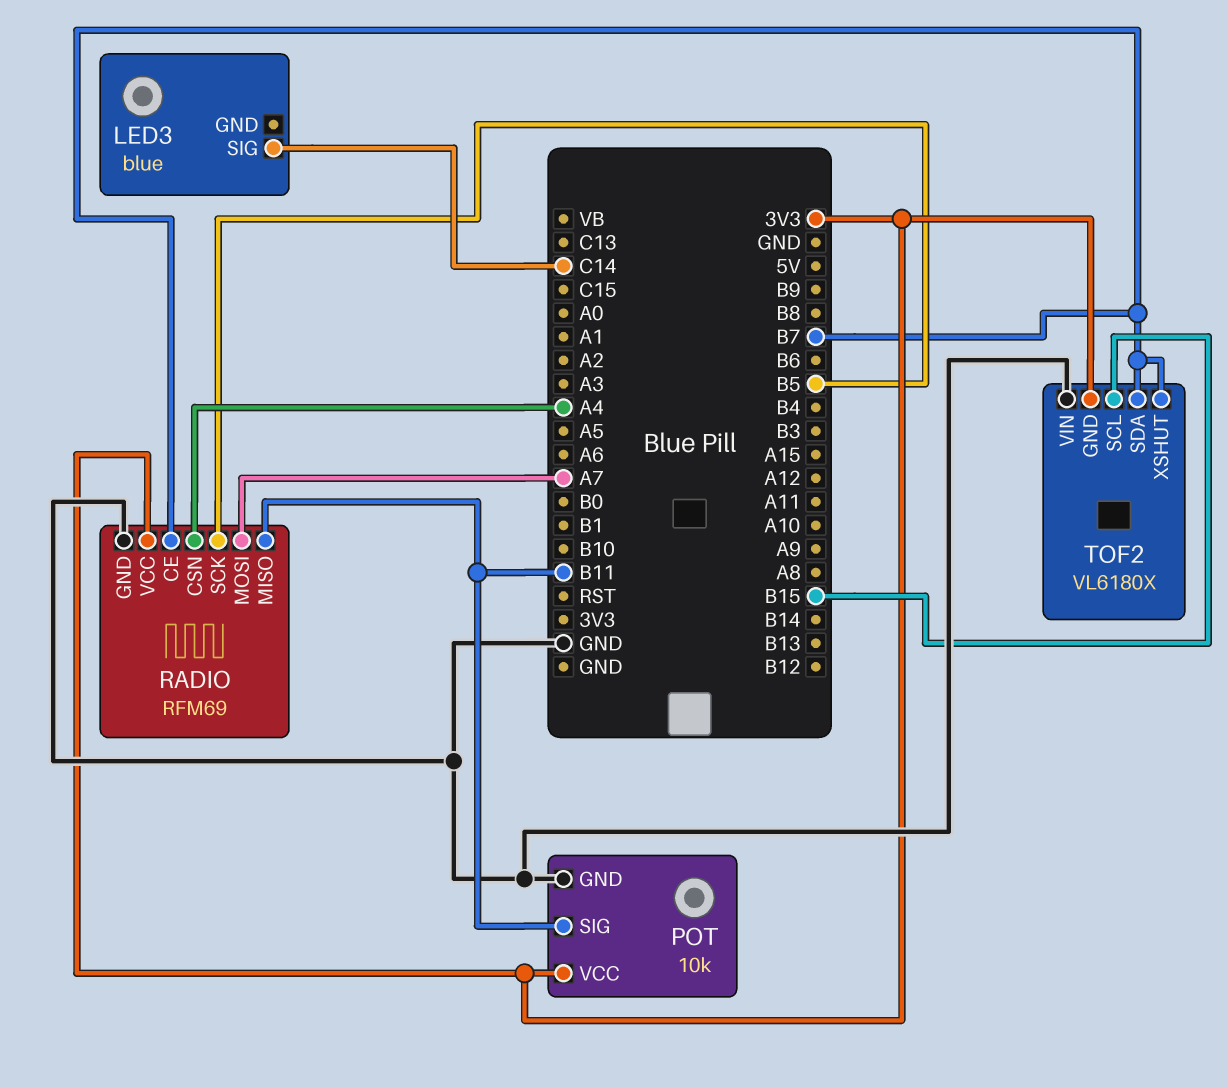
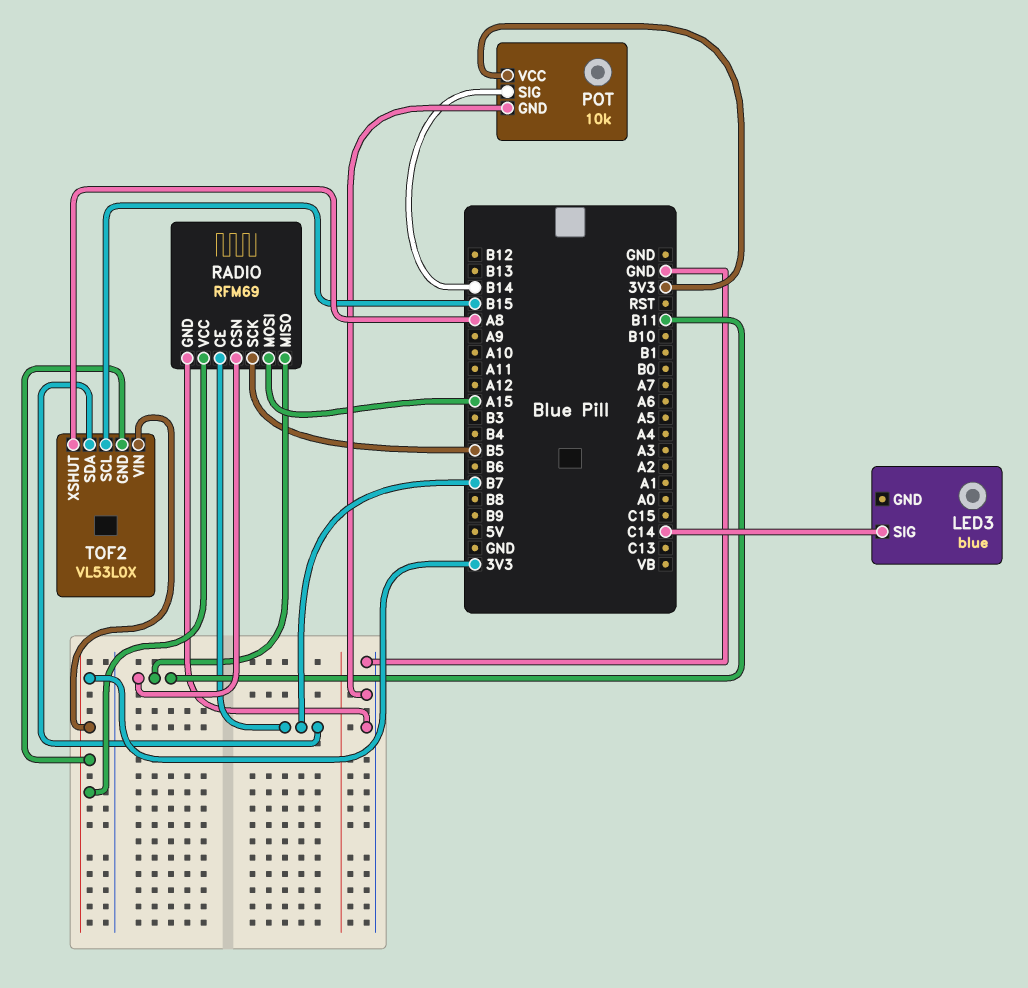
POT pin SIG: B11 -> B14
RADIO pin CSN: A4 -> B11
RADIO pin MOSI: A7 -> A15
TOF2: VL6180X -> VL53L0X
TOF2 pin VIN: GND -> 3V3
TOF2 pin XSHUT: B7 -> A8

